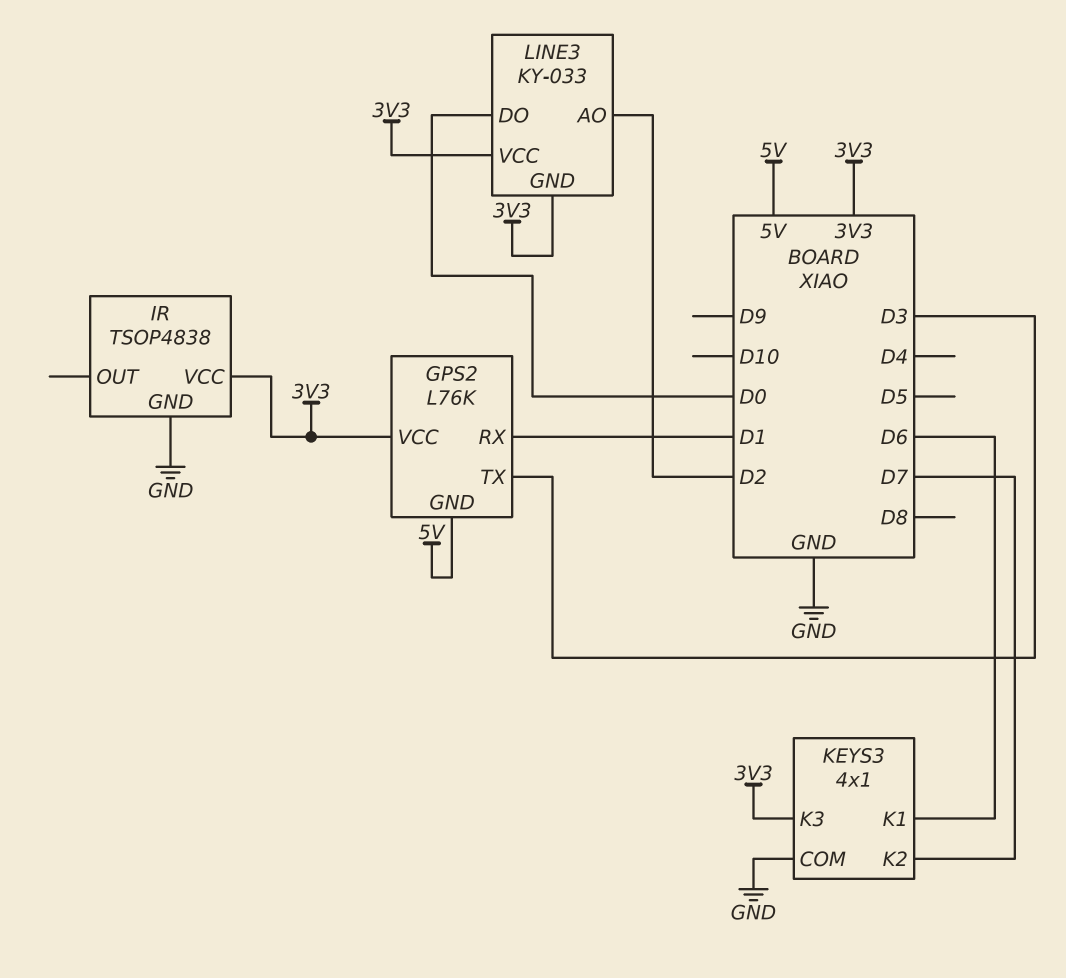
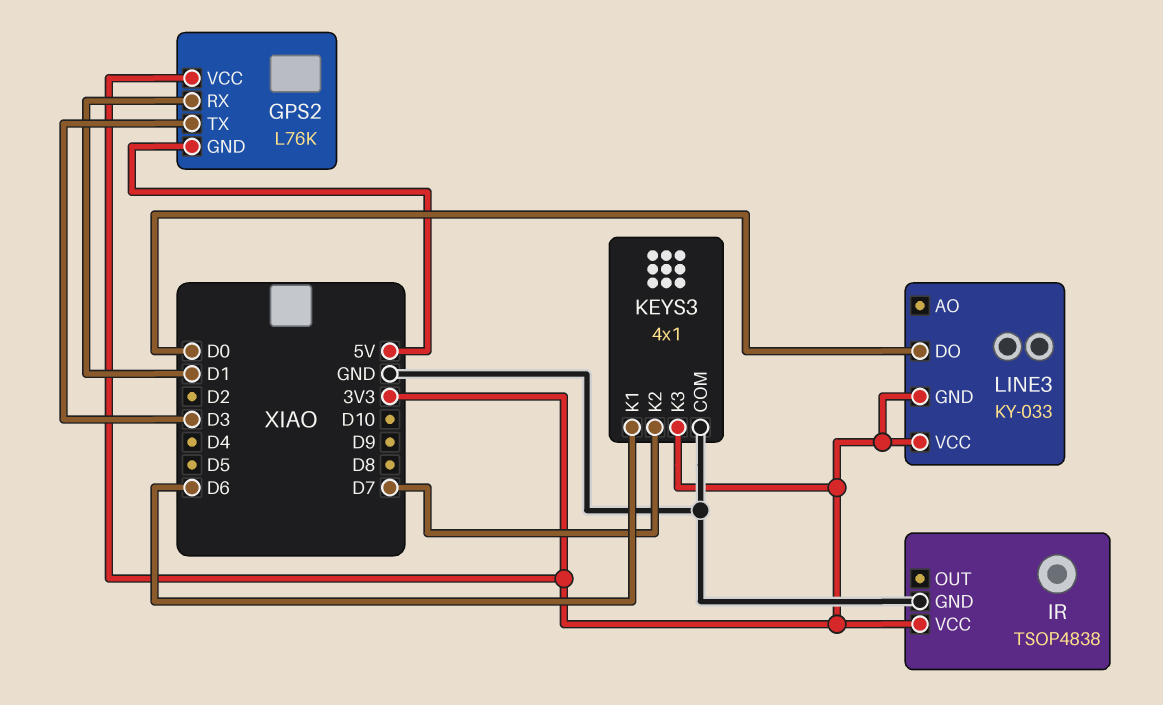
LINE3 pin AO: D2 -> none

